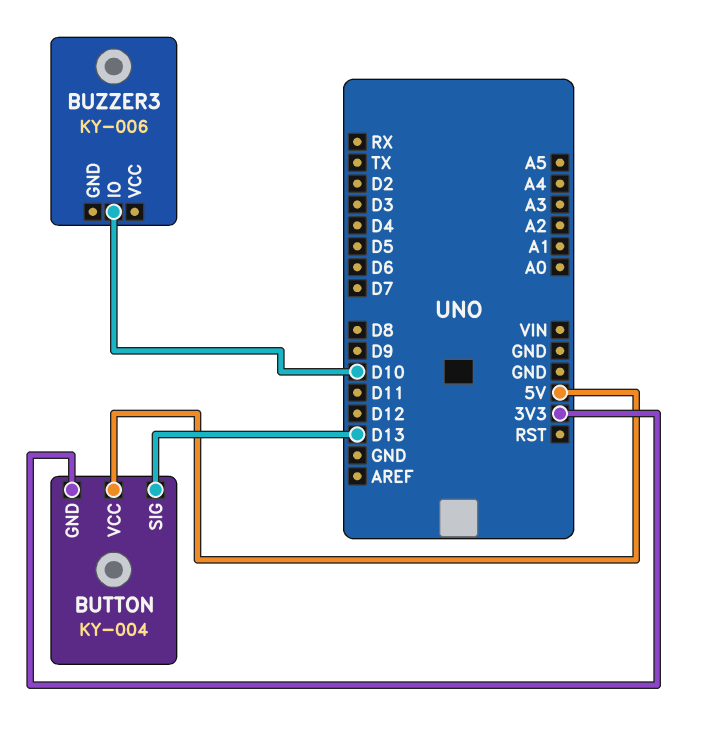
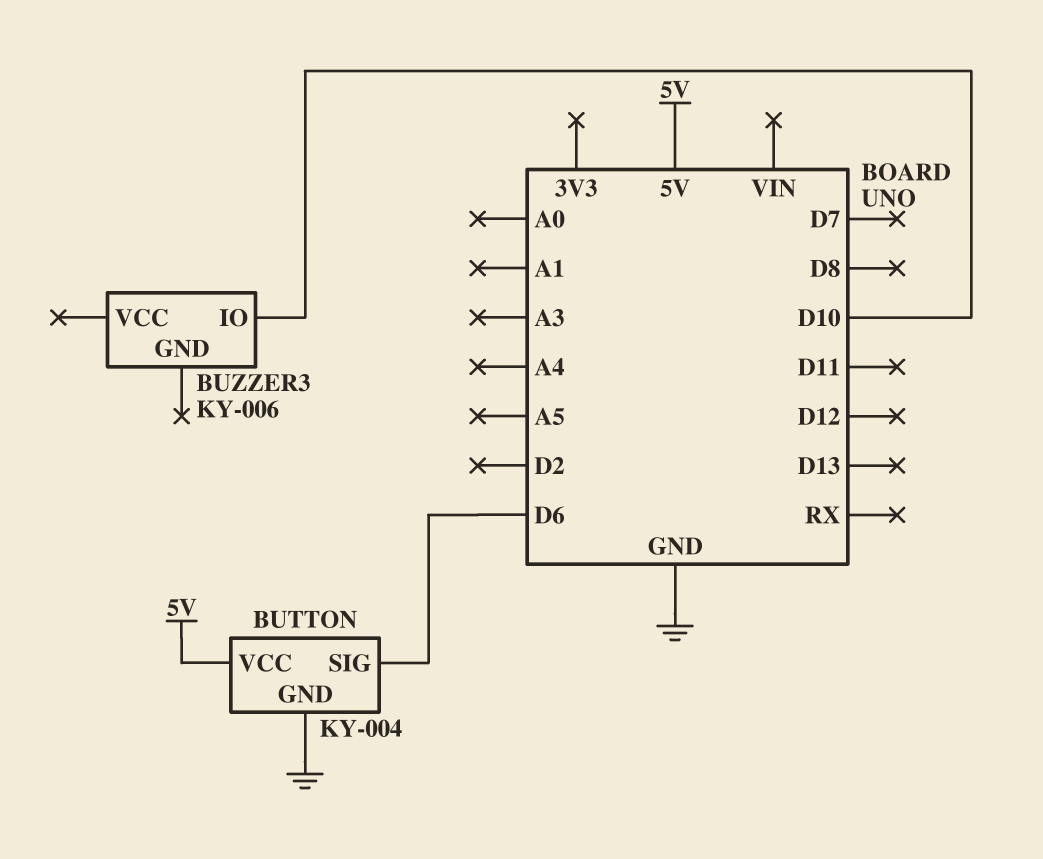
BUTTON pin GND: 3V3 -> GND
BUTTON pin SIG: D13 -> D6

